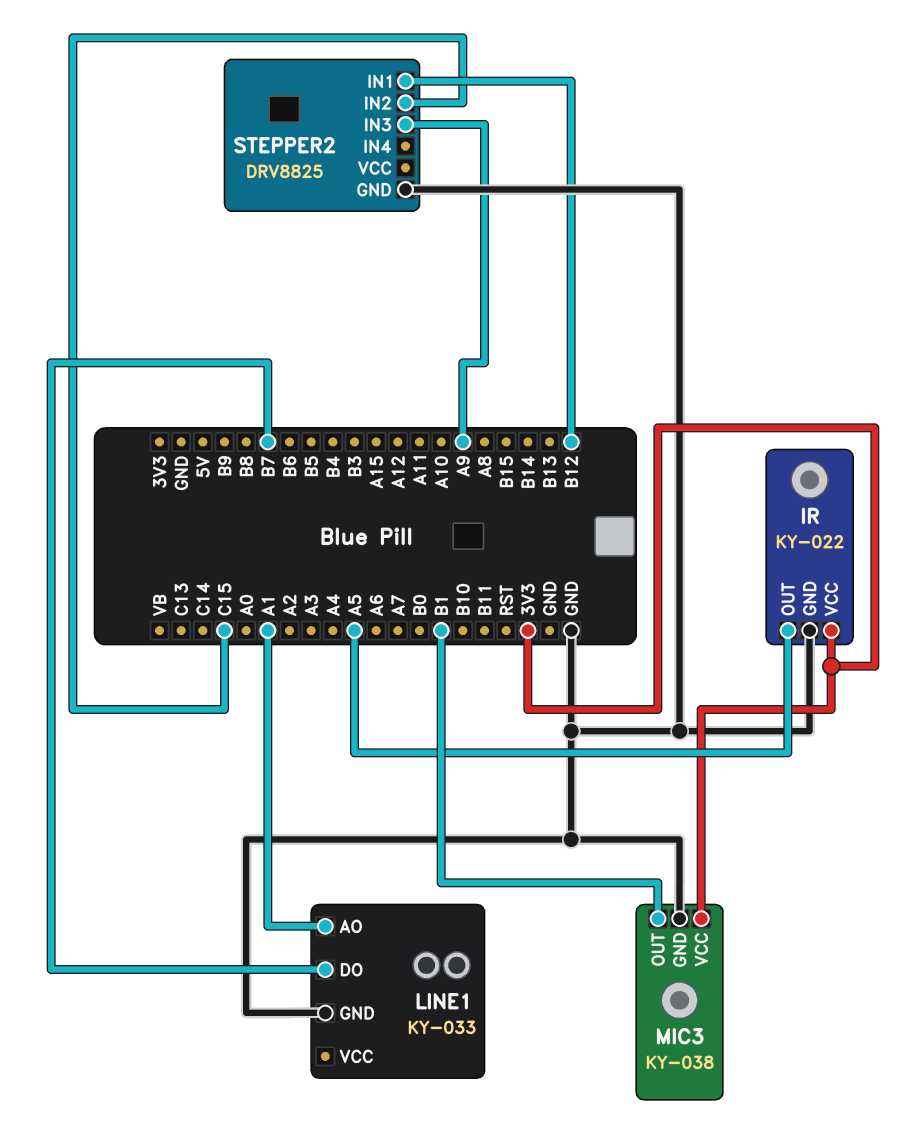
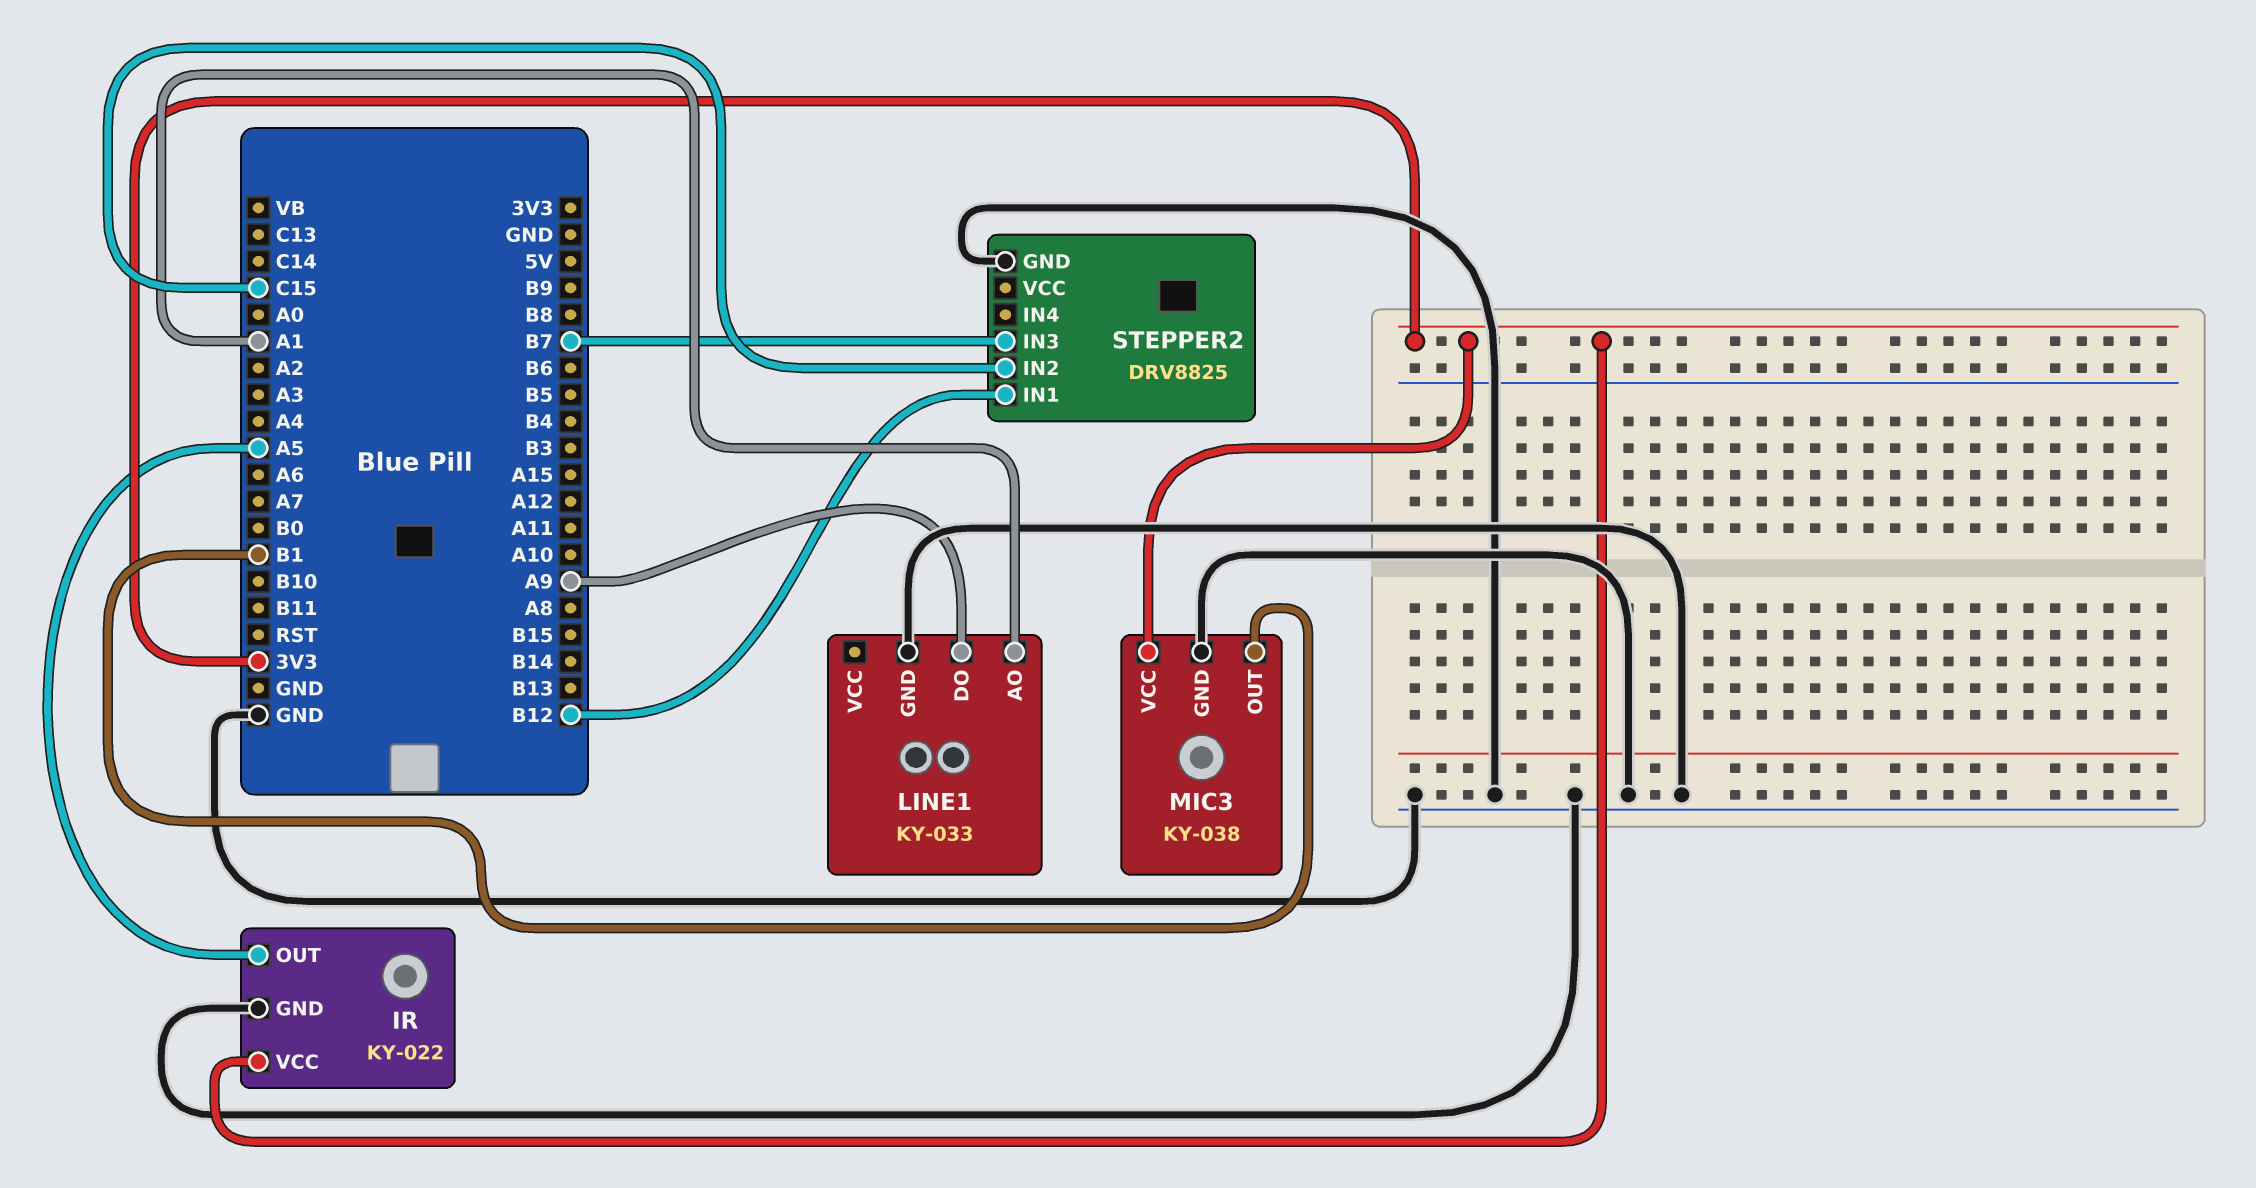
LINE1 pin DO: B7 -> A9
STEPPER2 pin IN3: A9 -> B7

